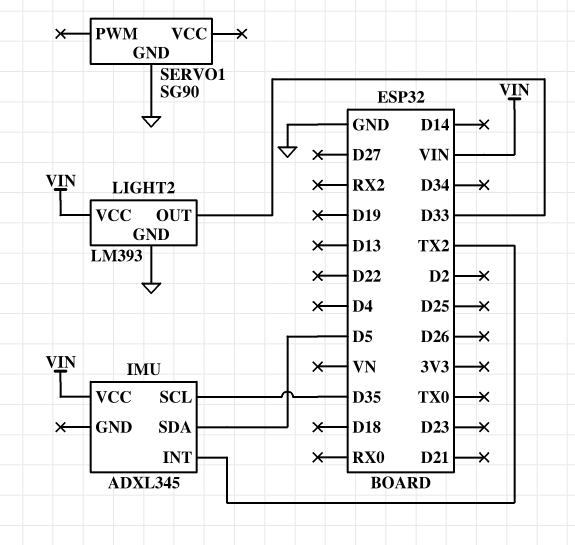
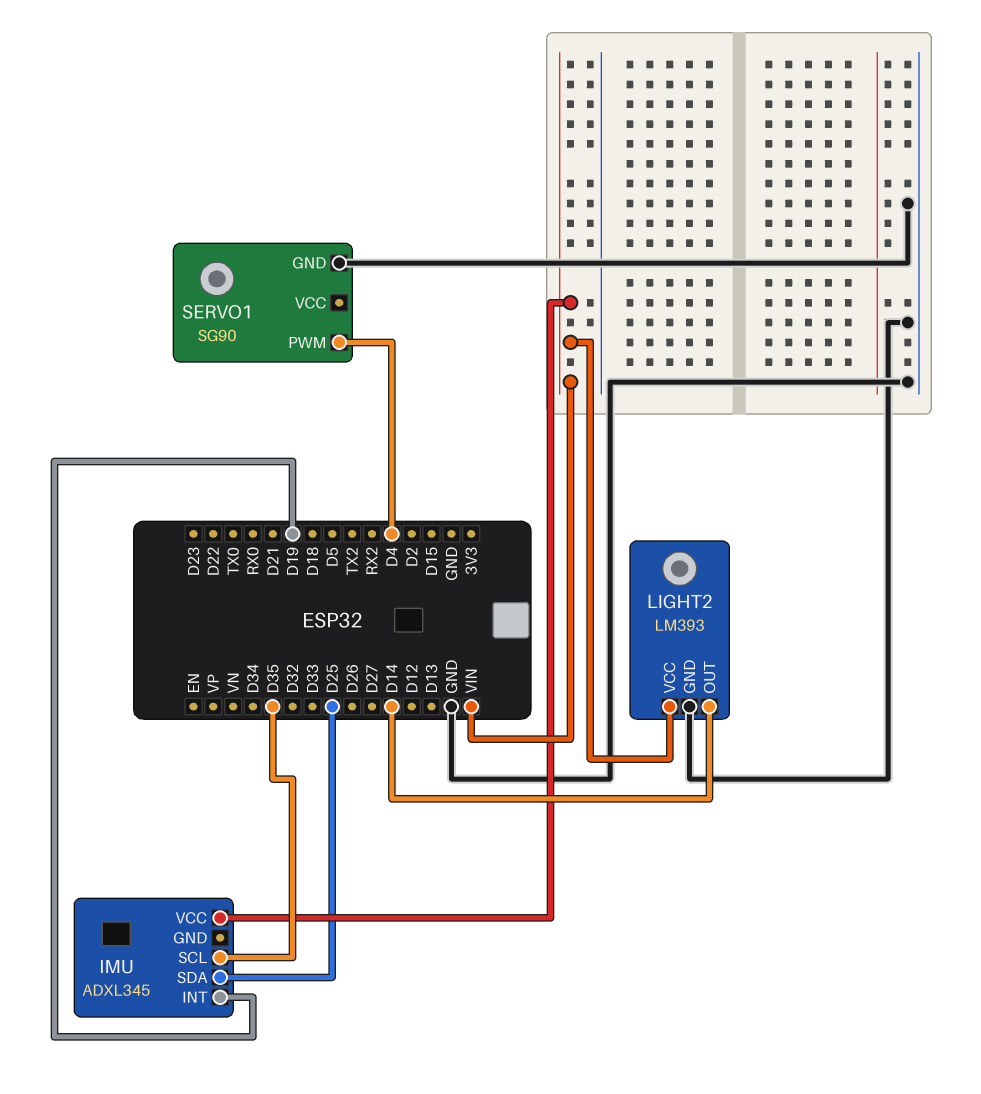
IMU pin INT: TX2 -> D19
IMU pin SDA: D5 -> D25
LIGHT2 pin OUT: D33 -> D14
SERVO1 pin PWM: none -> D4

